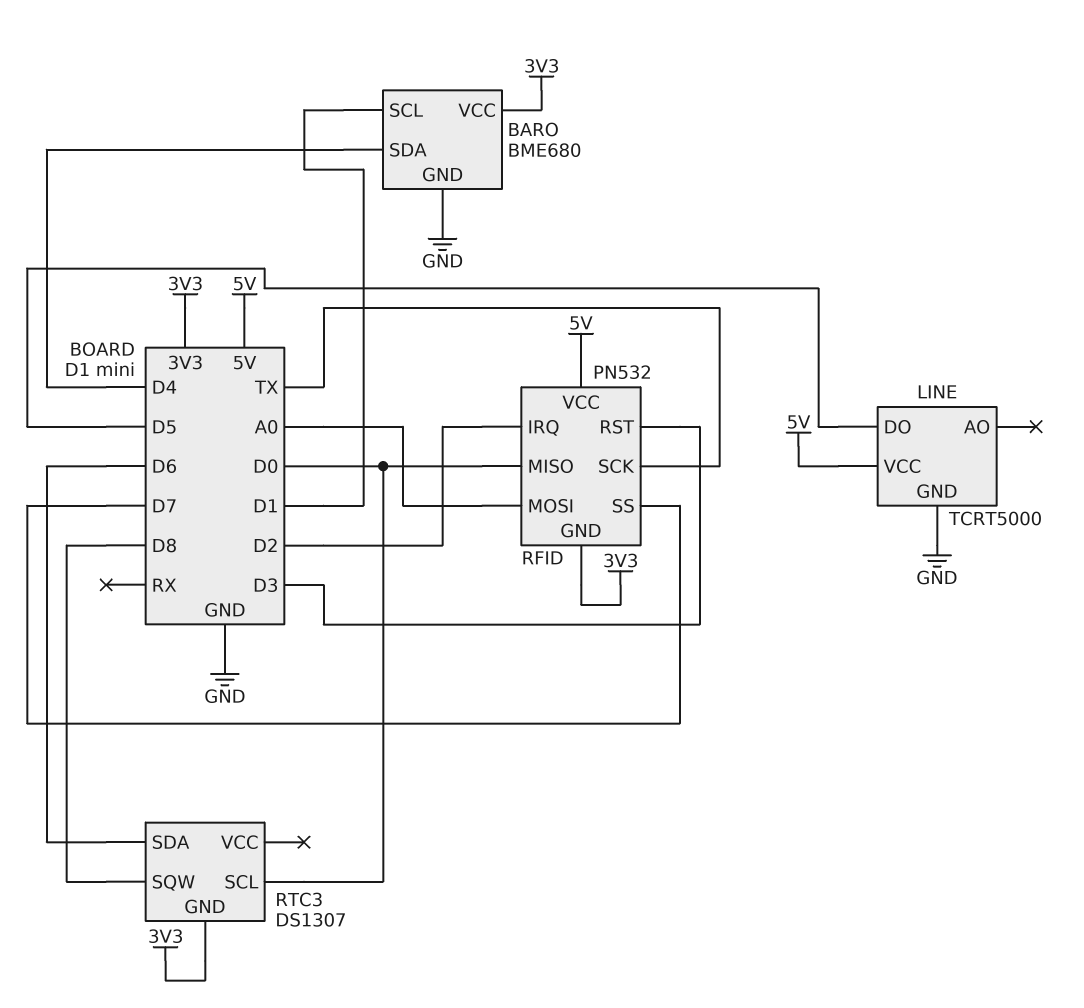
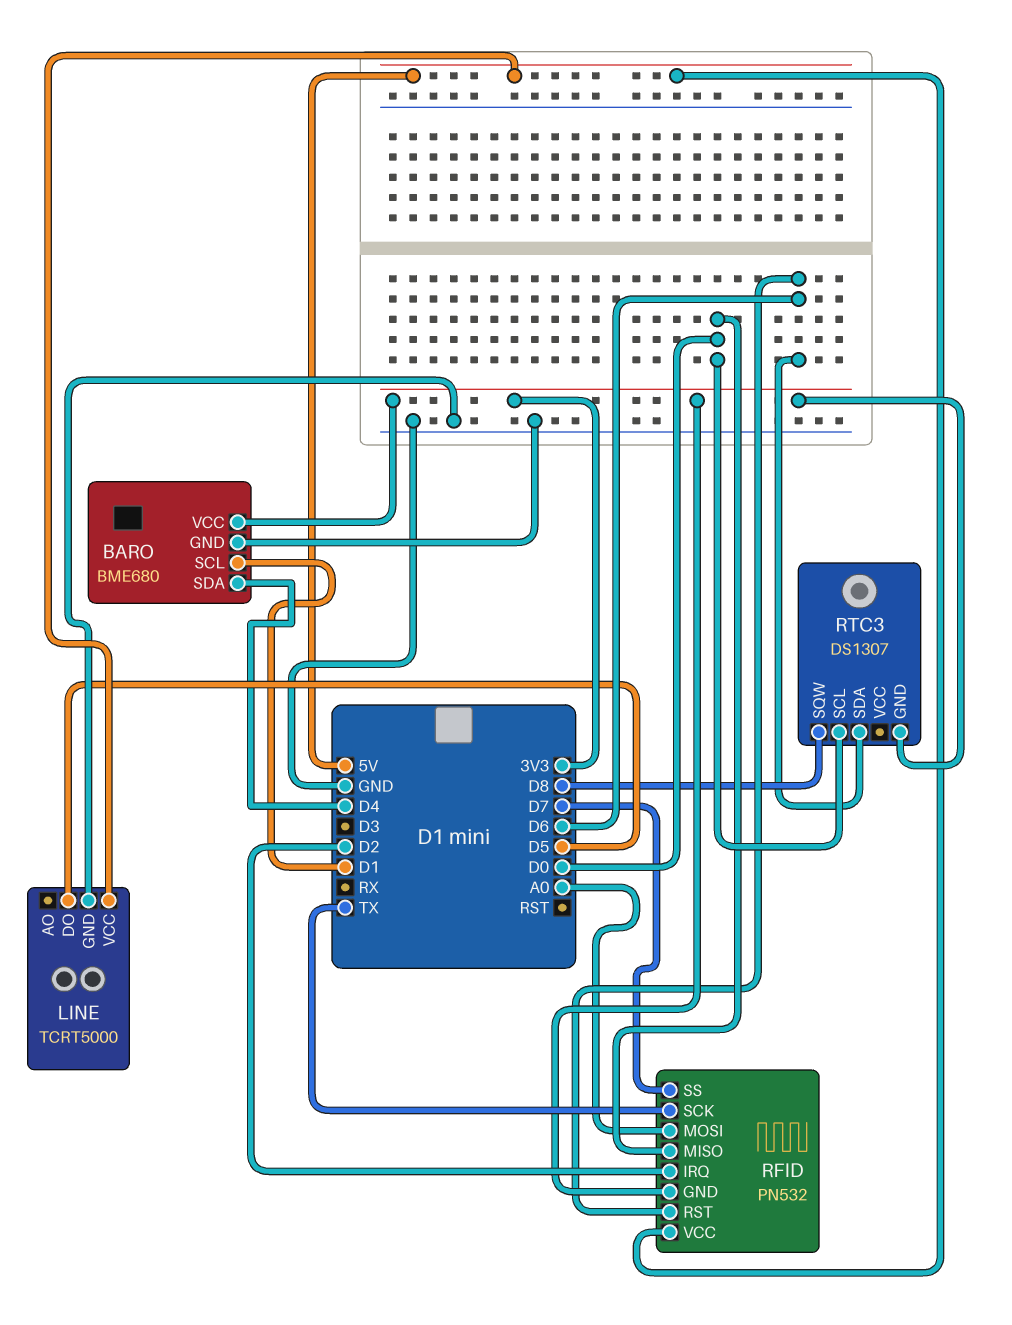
RFID pin RST: D3 -> D6

